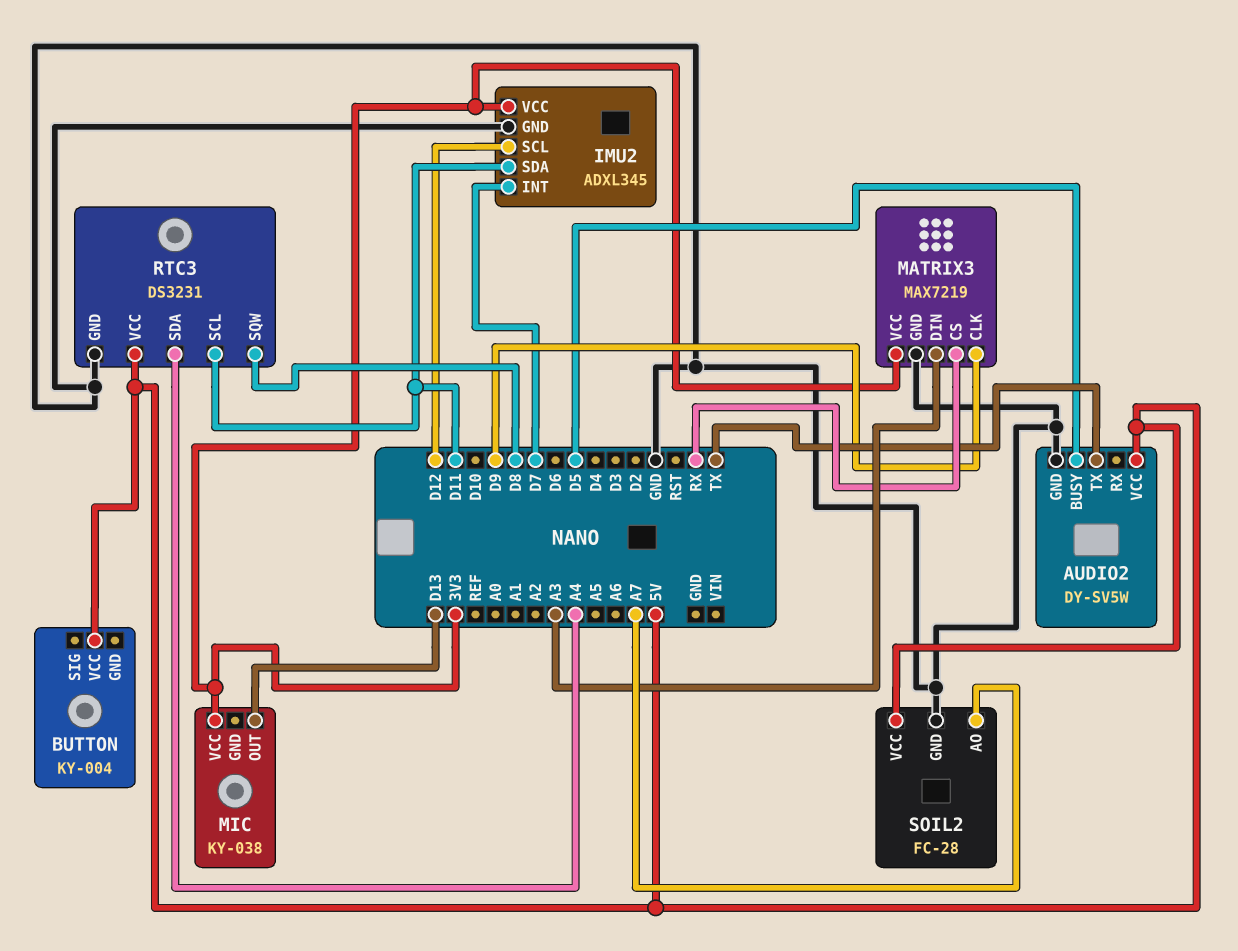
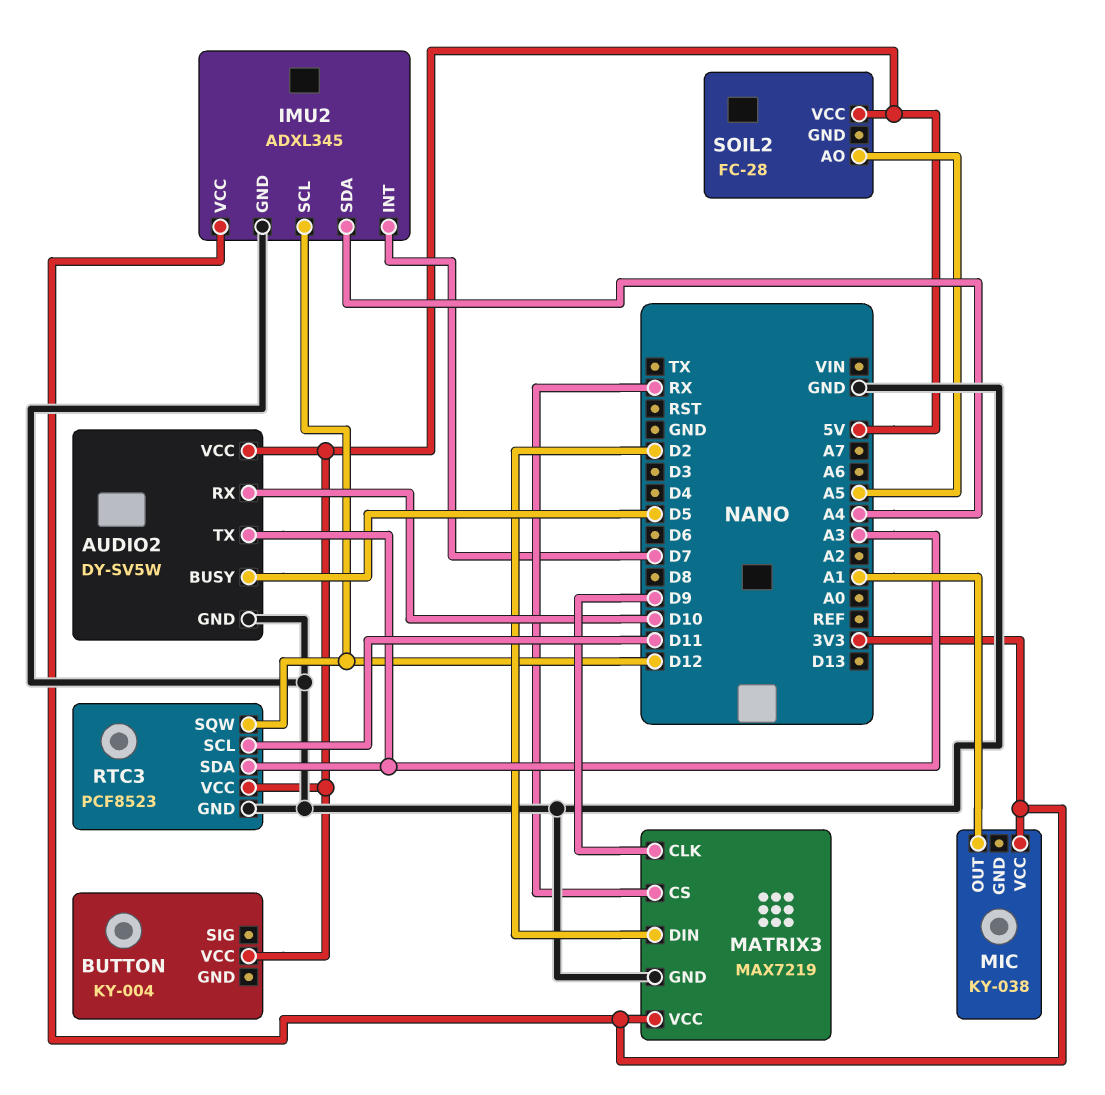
AUDIO2 pin RX: none -> D10
AUDIO2 pin TX: TX -> A3
IMU2 pin SDA: D11 -> A4
MATRIX3 pin DIN: A3 -> D2
MIC pin OUT: D13 -> A1
RTC3: DS3231 -> PCF8523
RTC3 pin SDA: A4 -> A3
RTC3 pin SQW: D8 -> D12
SOIL2 pin AO: A7 -> A5
SOIL2 pin GND: GND -> none

